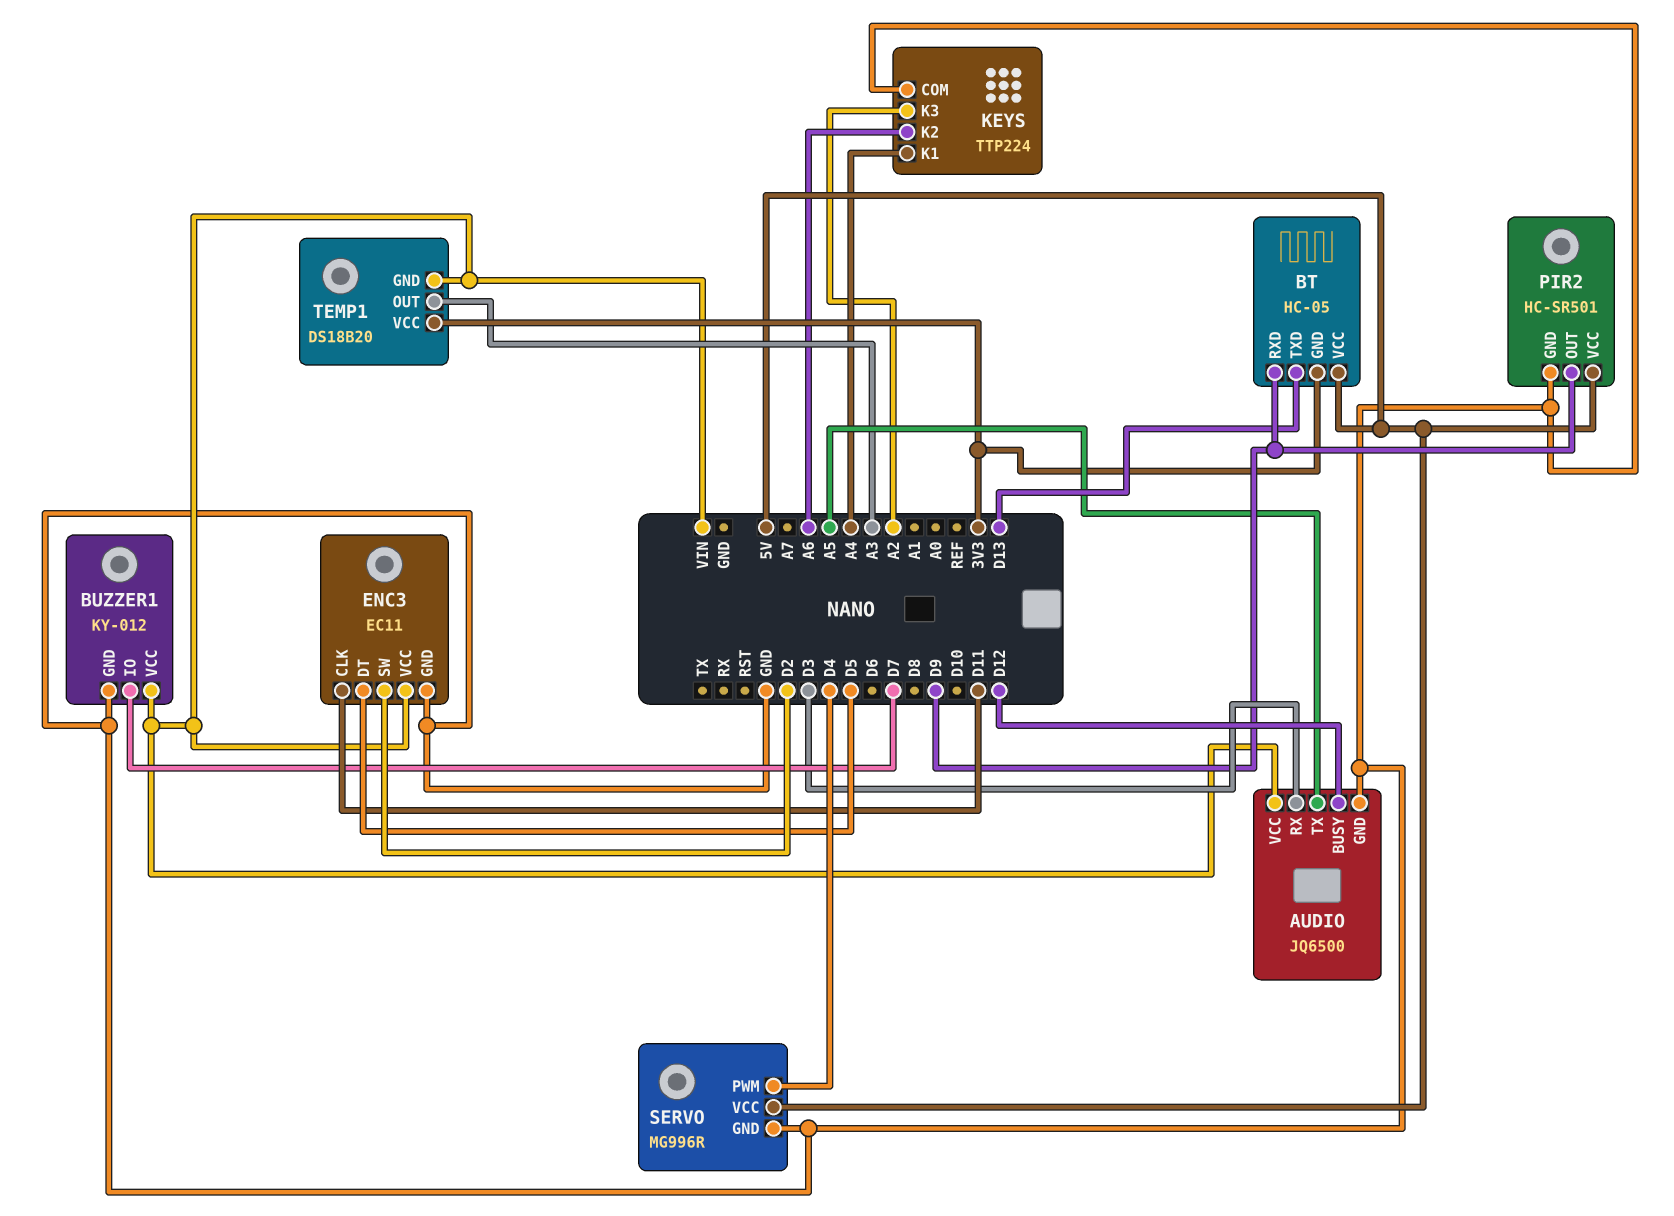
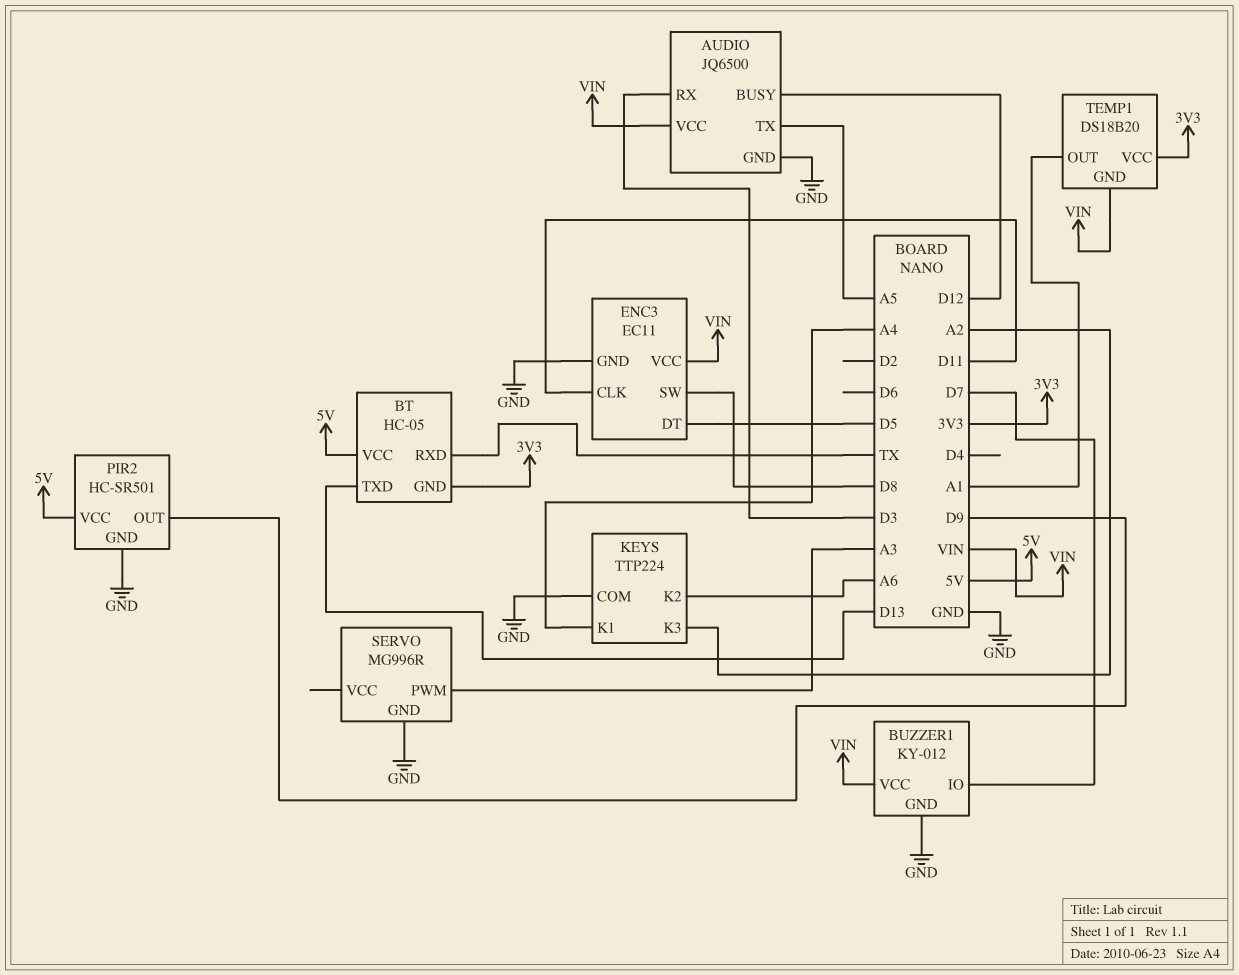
BT pin RXD: D9 -> TX
ENC3 pin SW: D2 -> D8
SERVO pin PWM: D4 -> A3
SERVO pin VCC: 5V -> none
TEMP1 pin OUT: A3 -> A1

